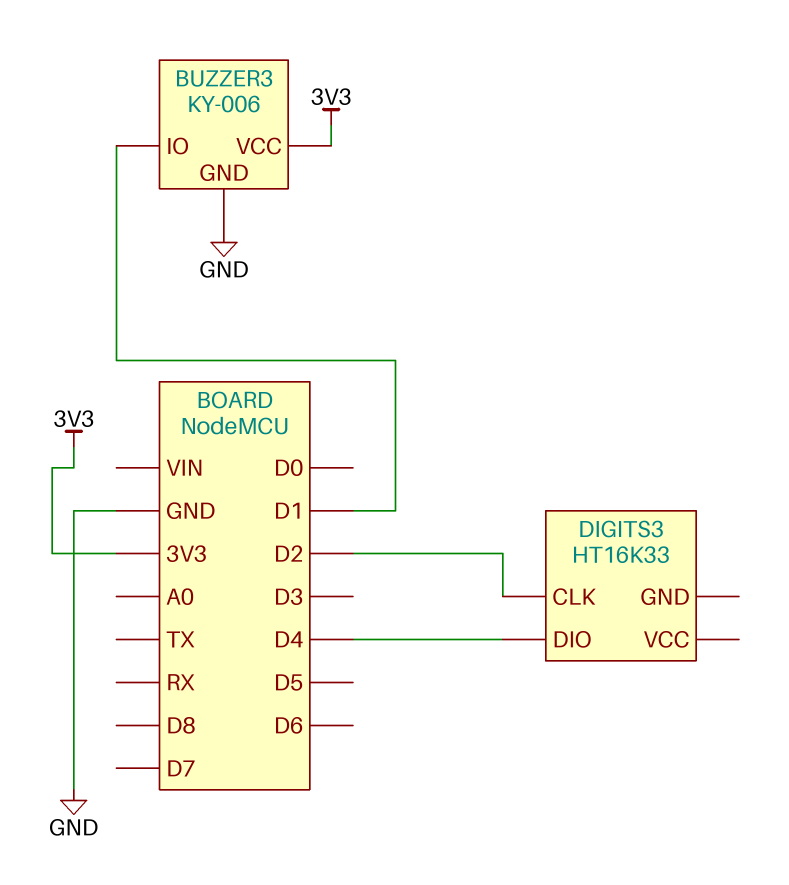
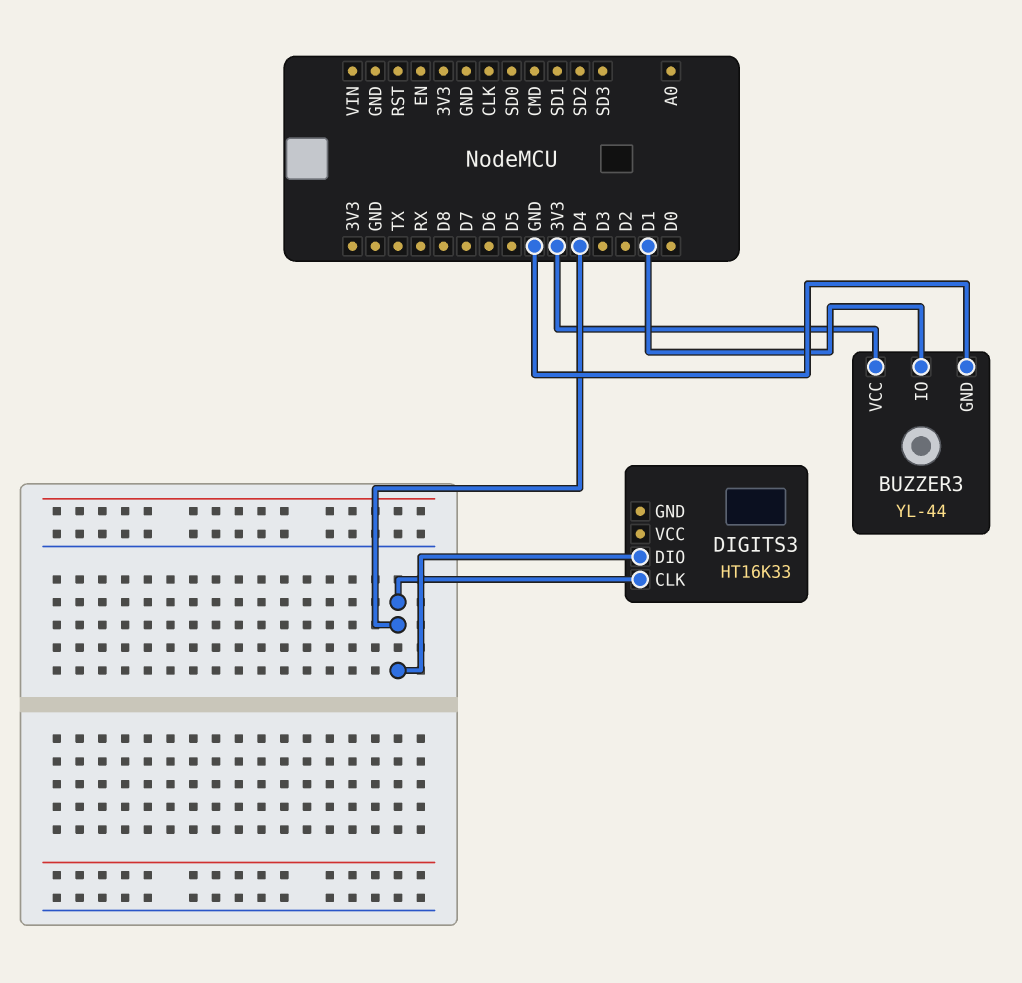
BUZZER3: KY-006 -> YL-44
DIGITS3 pin CLK: D2 -> D4

